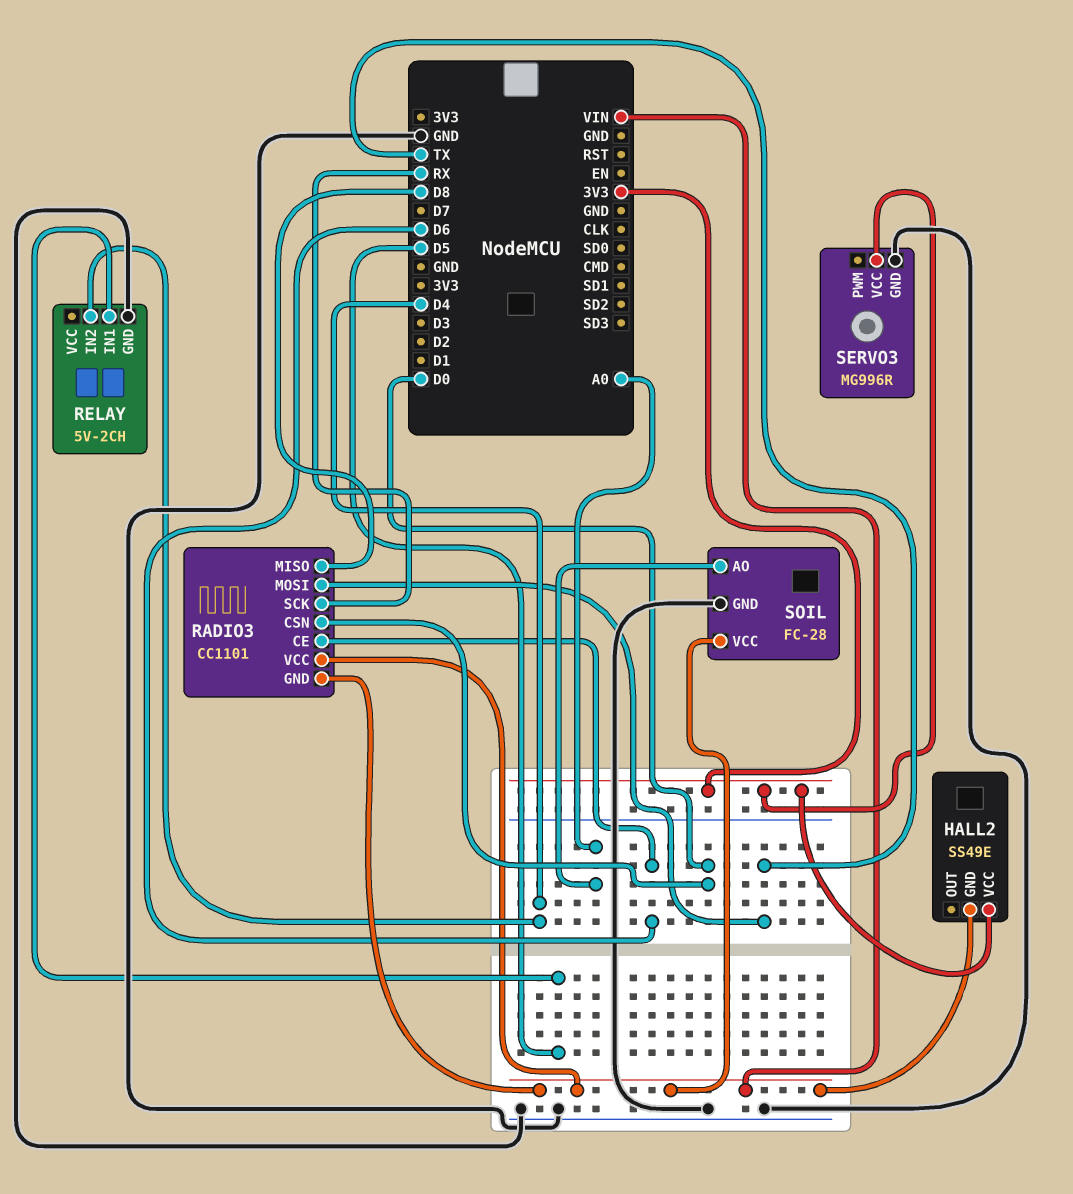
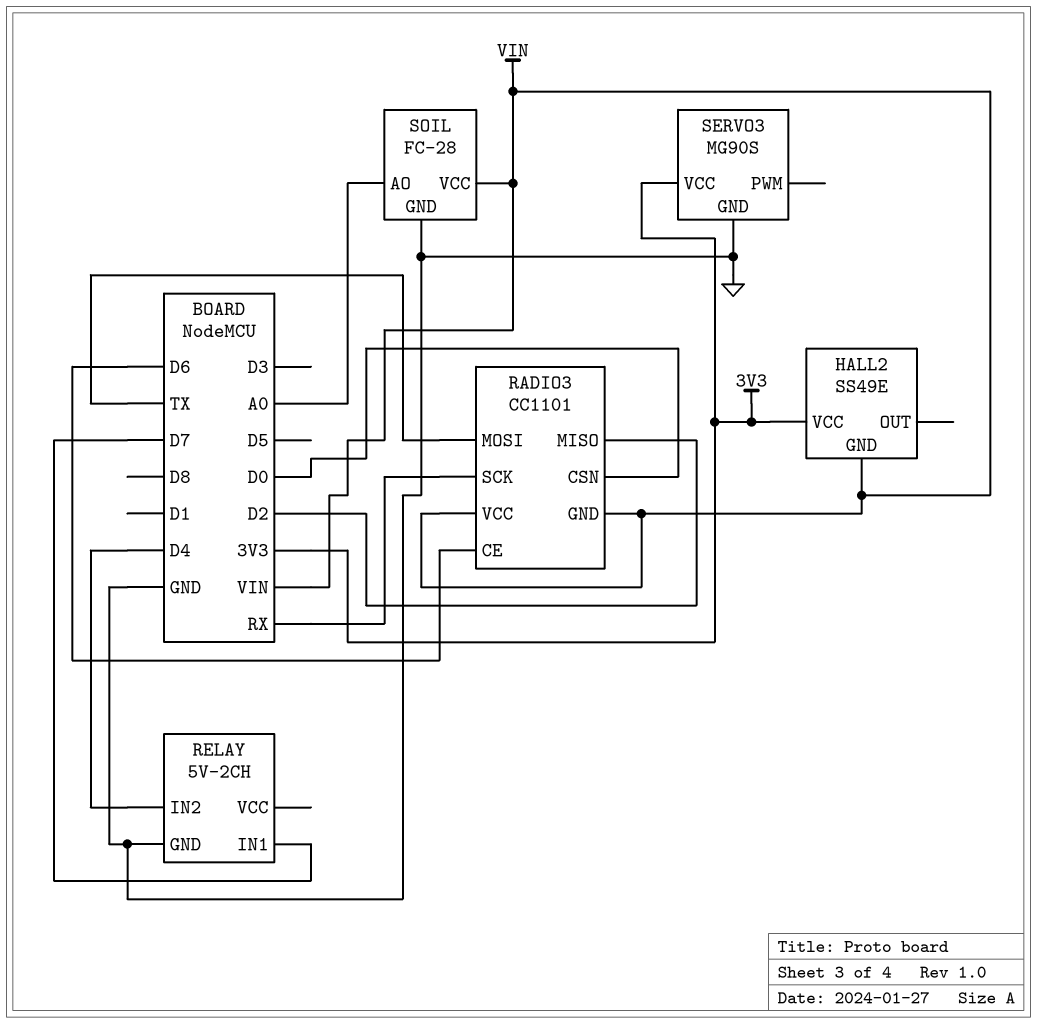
RADIO3 pin MISO: D8 -> D2
RELAY pin IN1: D5 -> D7
SERVO3: MG996R -> MG90S

